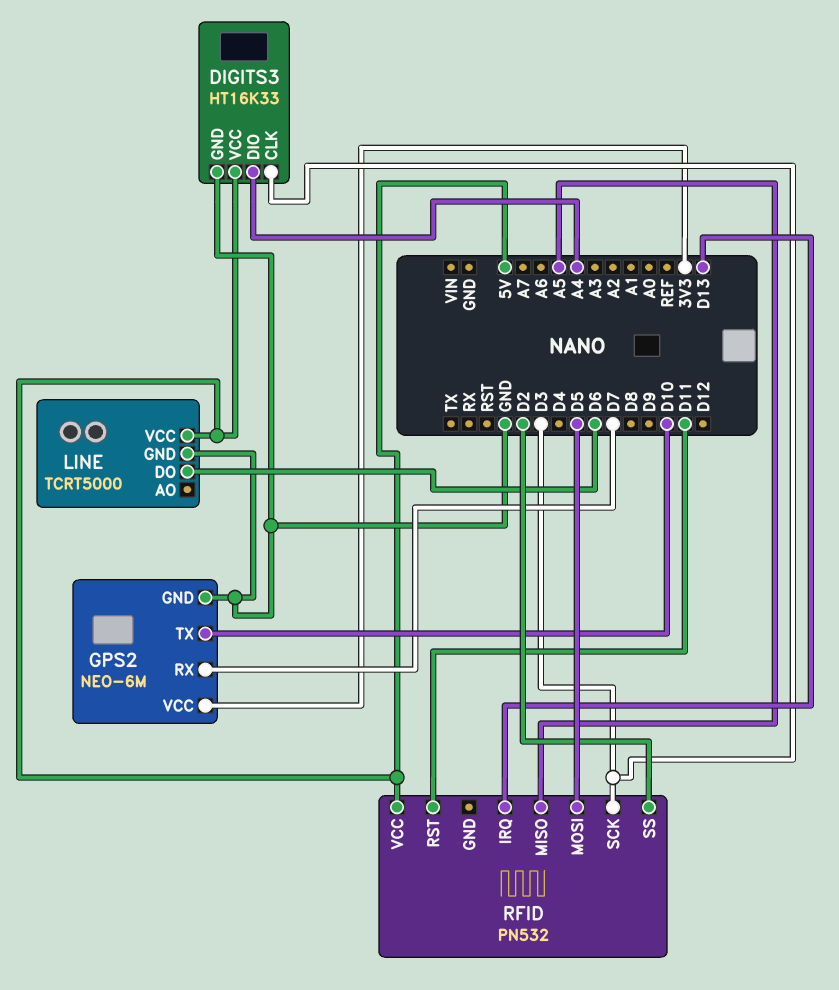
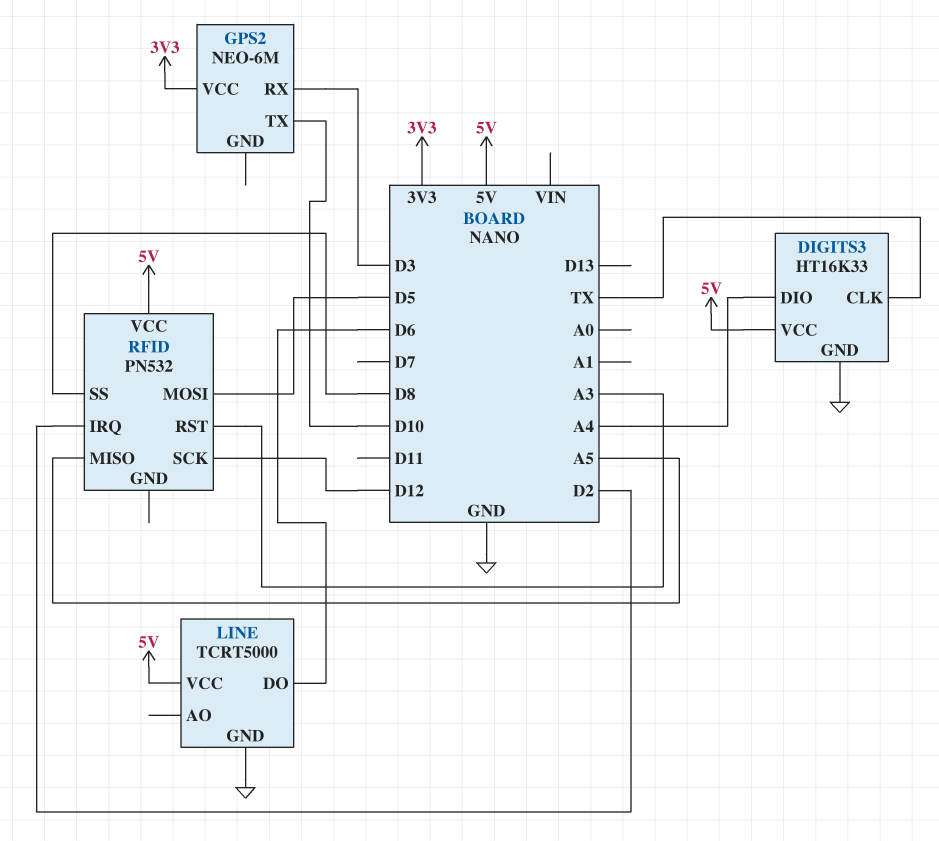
DIGITS3 pin CLK: D3 -> TX
GPS2 pin GND: GND -> none
GPS2 pin RX: D7 -> D3
RFID pin IRQ: D13 -> D2
RFID pin RST: D11 -> A3
RFID pin SCK: D3 -> D12
RFID pin SS: D2 -> D8

